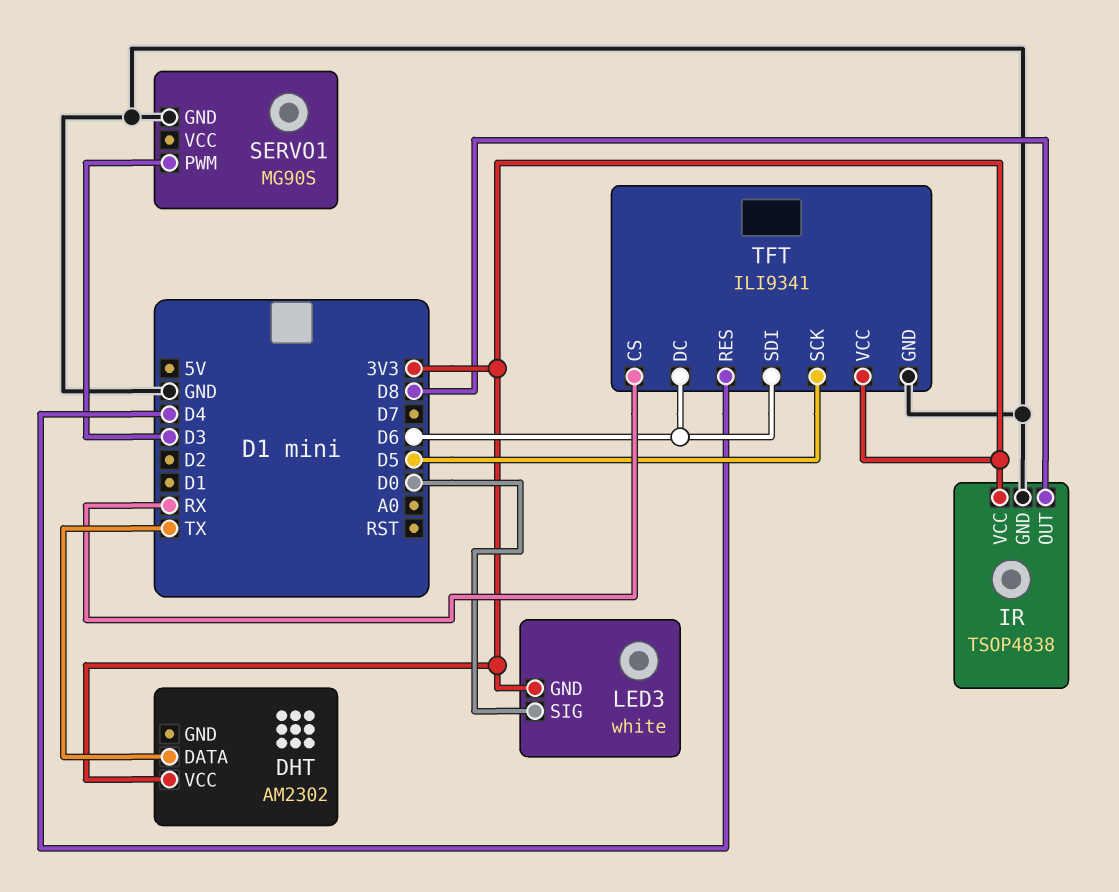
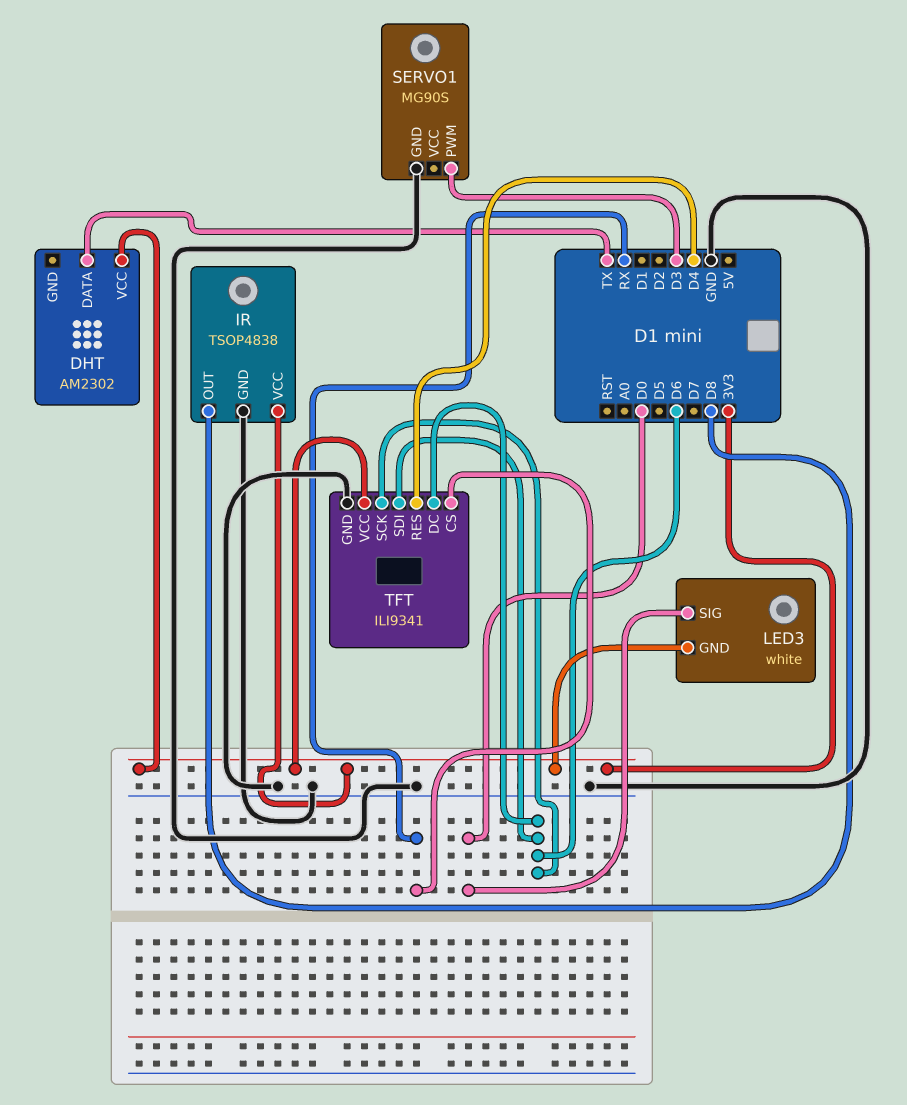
TFT pin SCK: D5 -> D6

